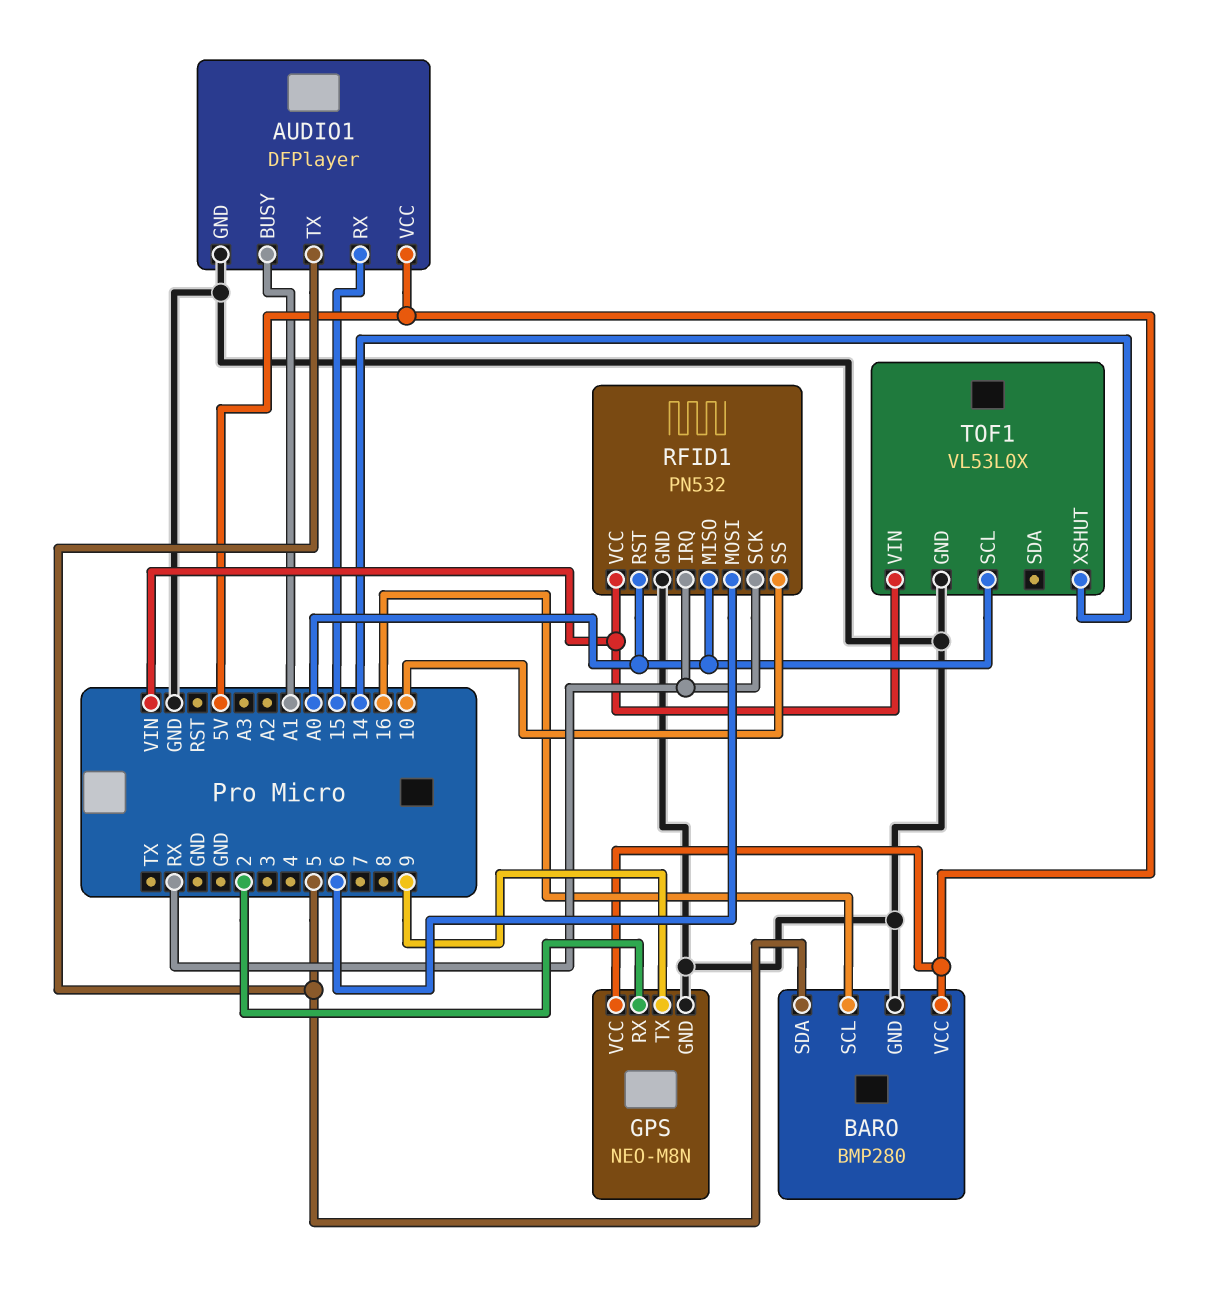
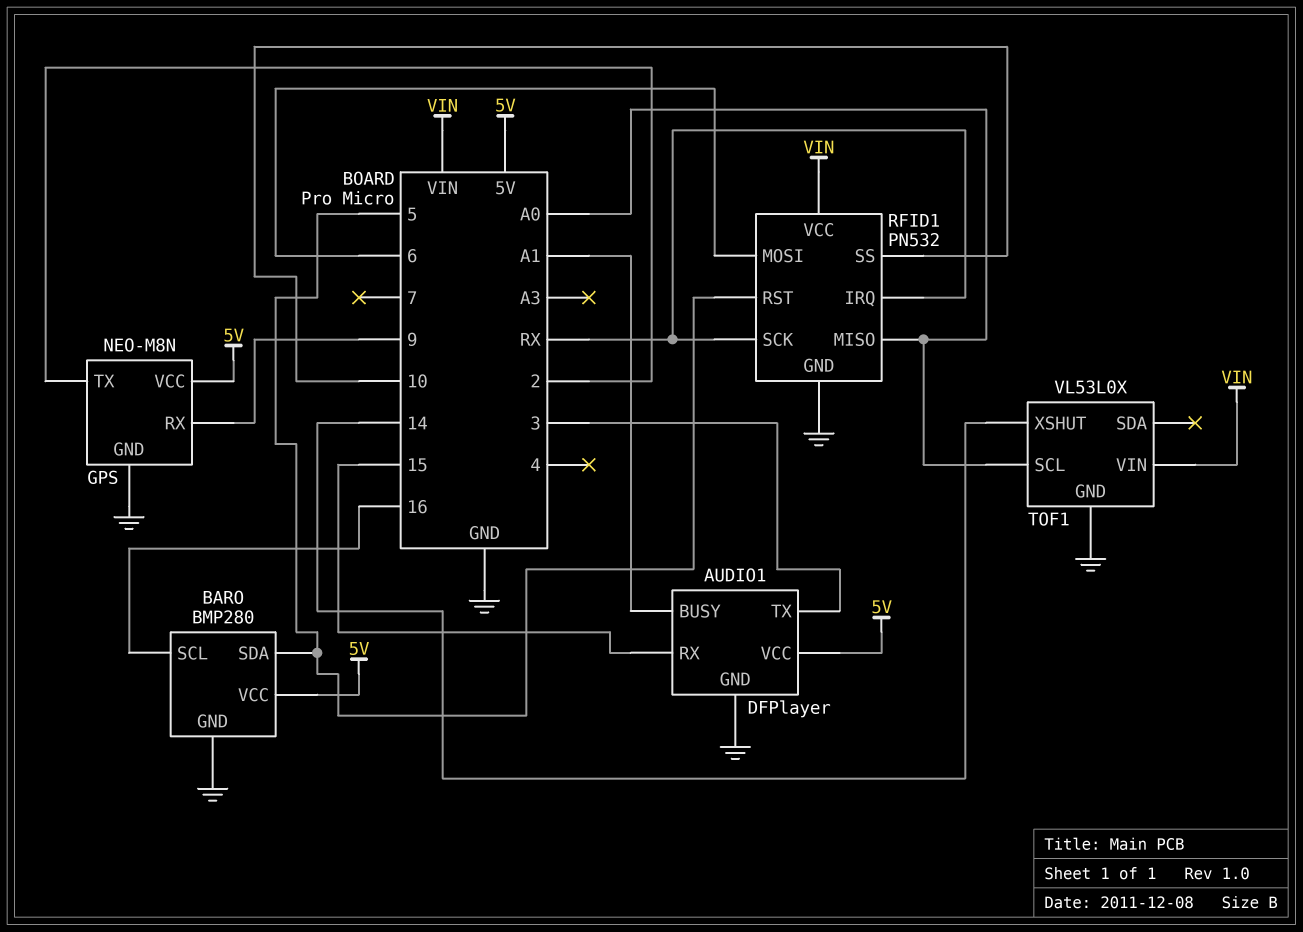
AUDIO1 pin TX: 5 -> 3
GPS pin RX: 2 -> 9
GPS pin TX: 9 -> 2
RFID1 pin RST: A0 -> 5

